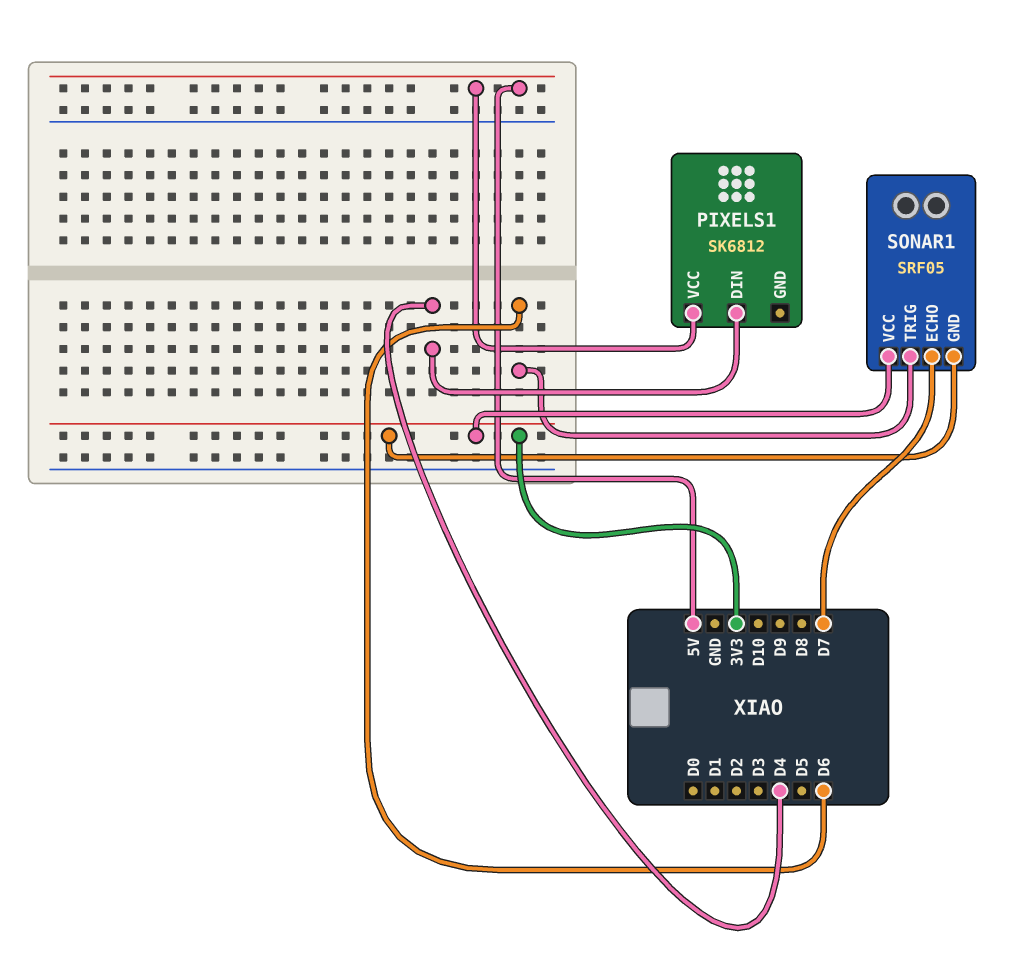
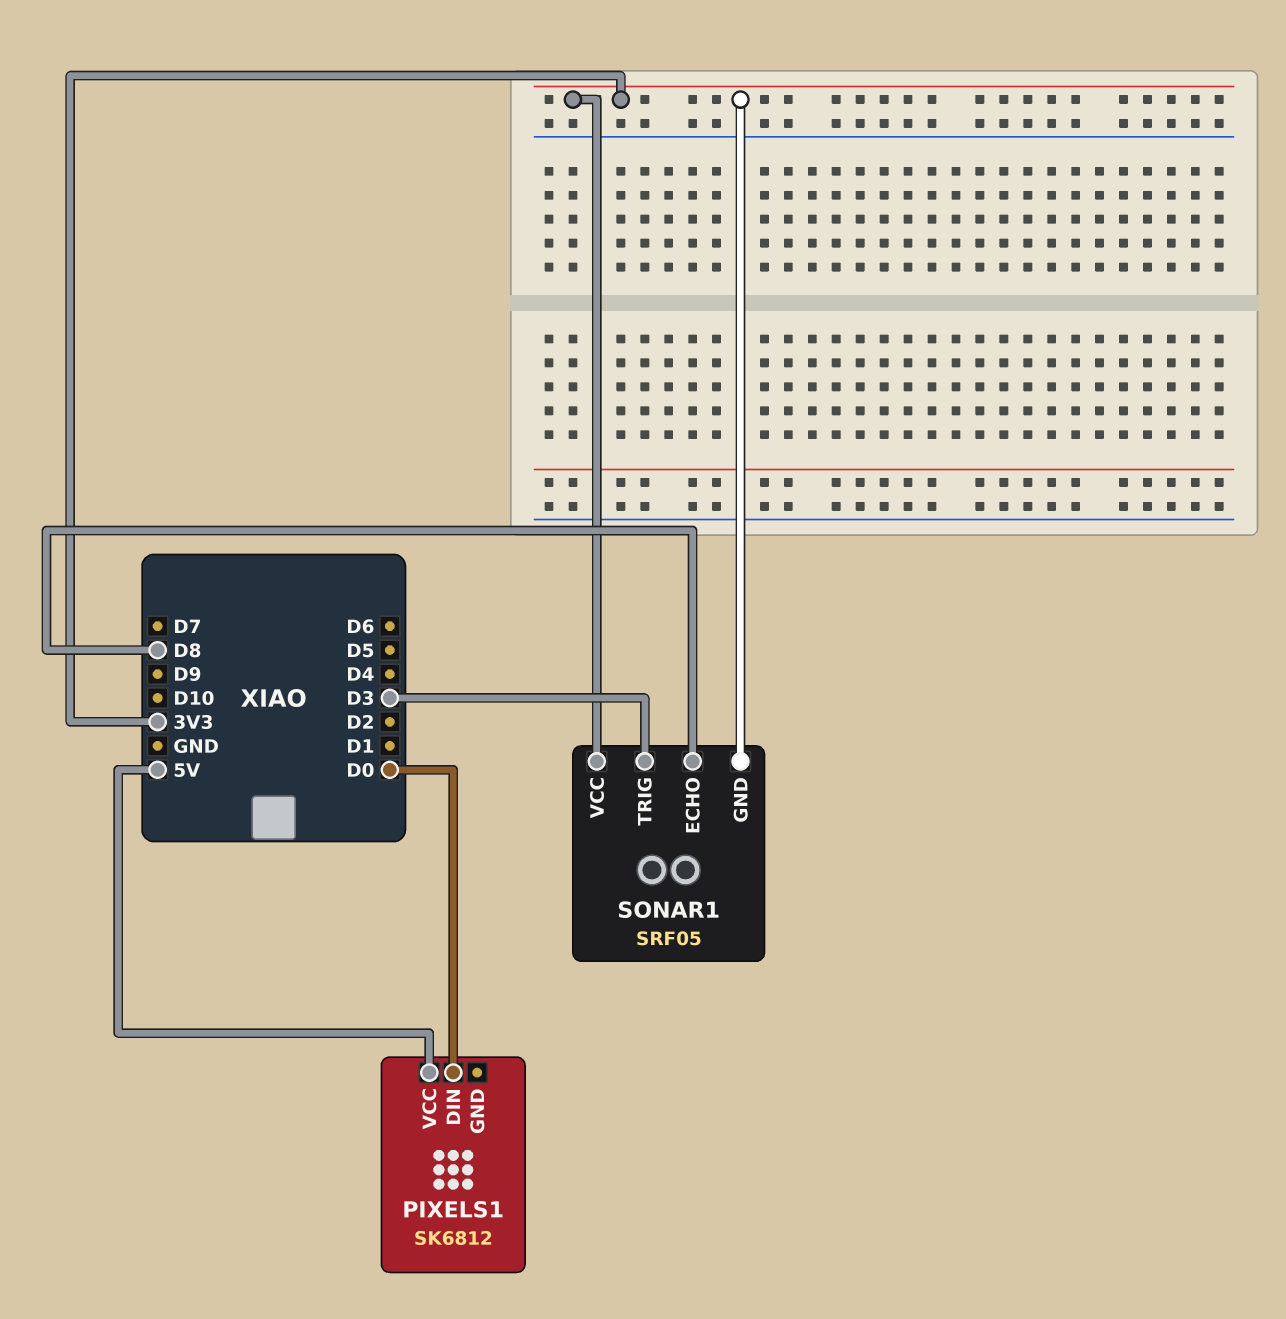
PIXELS1 pin DIN: D4 -> D0
SONAR1 pin ECHO: D7 -> D8
SONAR1 pin TRIG: D6 -> D3

